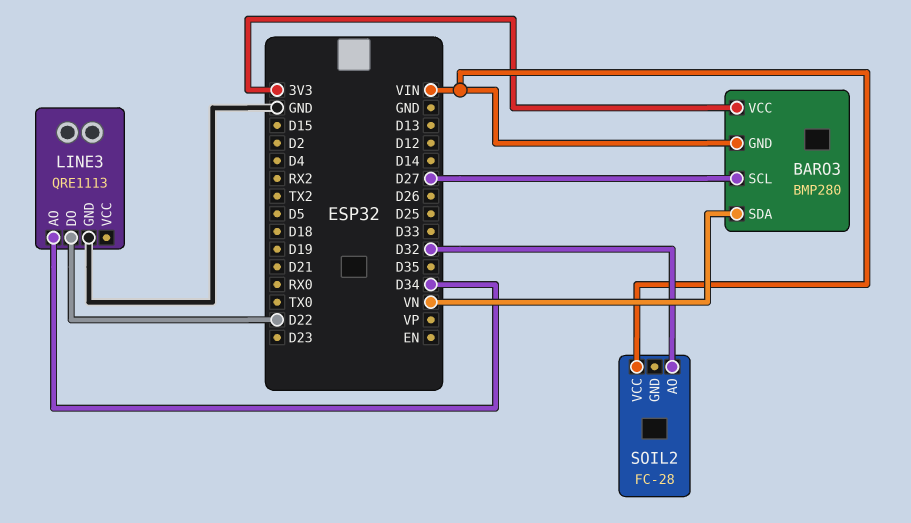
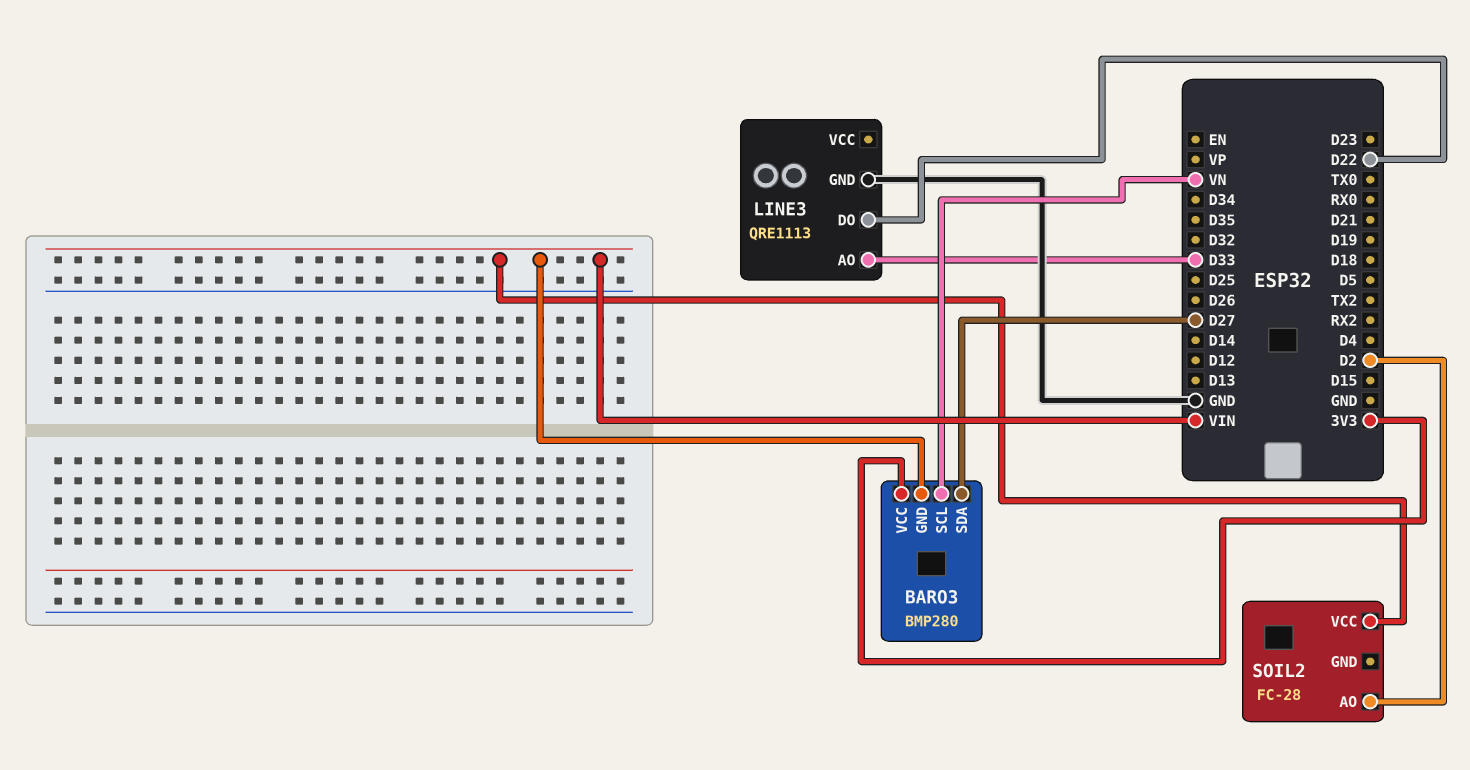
BARO3 pin SCL: D27 -> VN
BARO3 pin SDA: VN -> D27
LINE3 pin AO: D34 -> D33
SOIL2 pin AO: D32 -> D2

